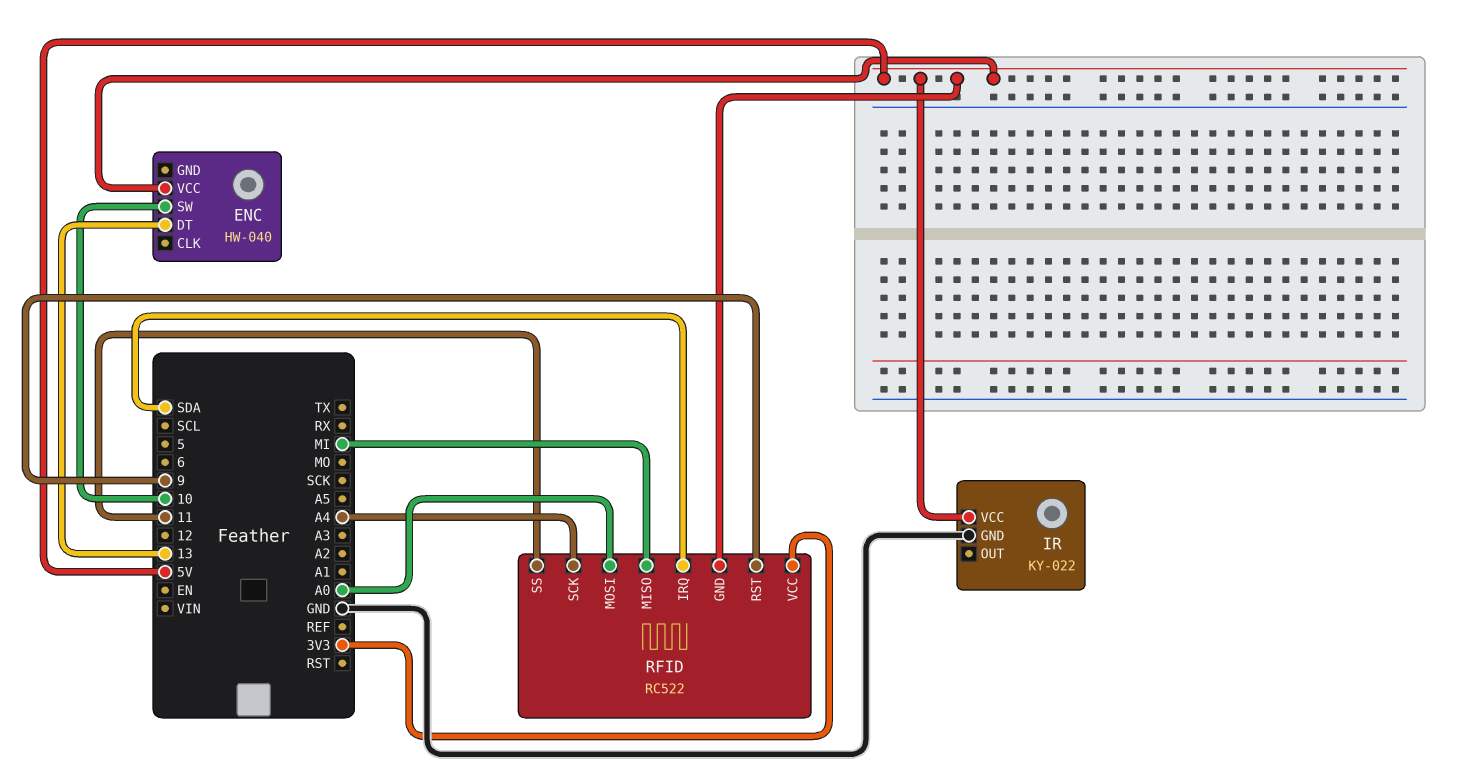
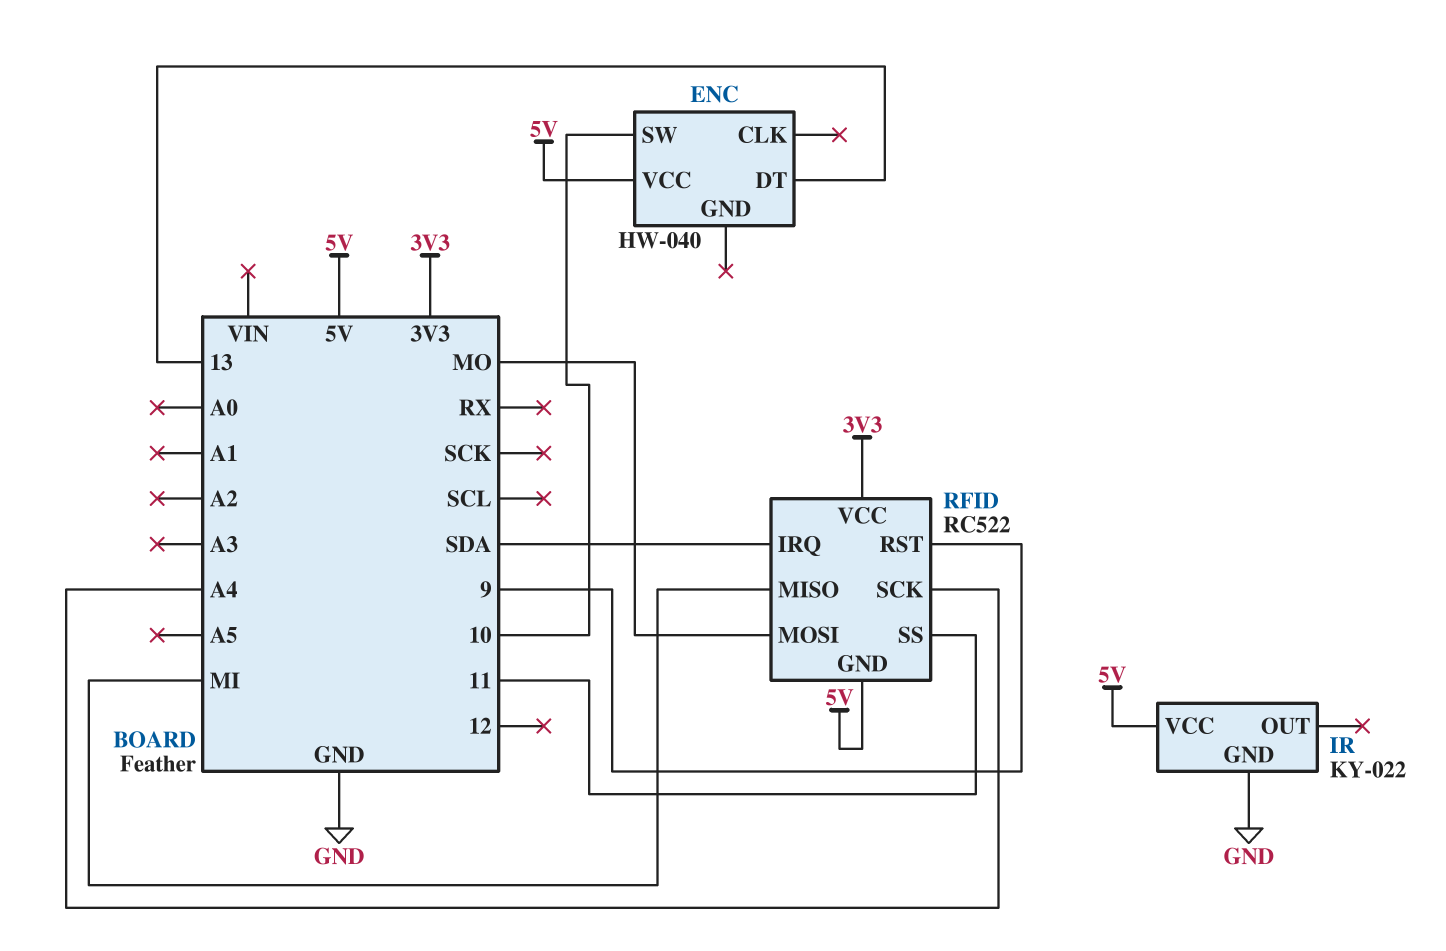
RFID pin MOSI: A0 -> MO

